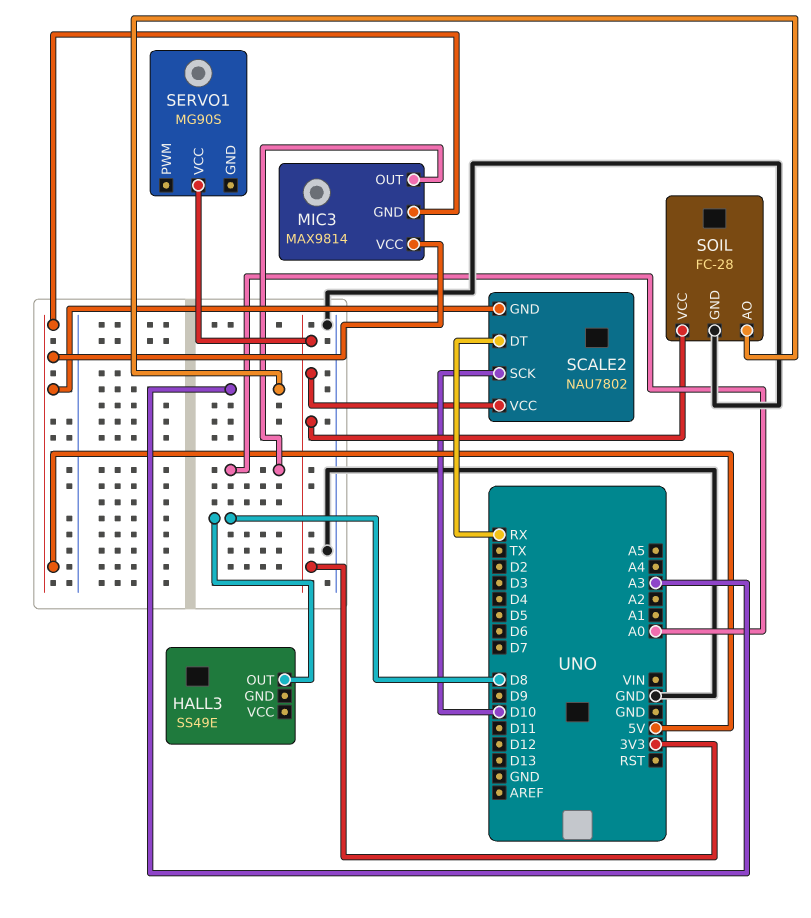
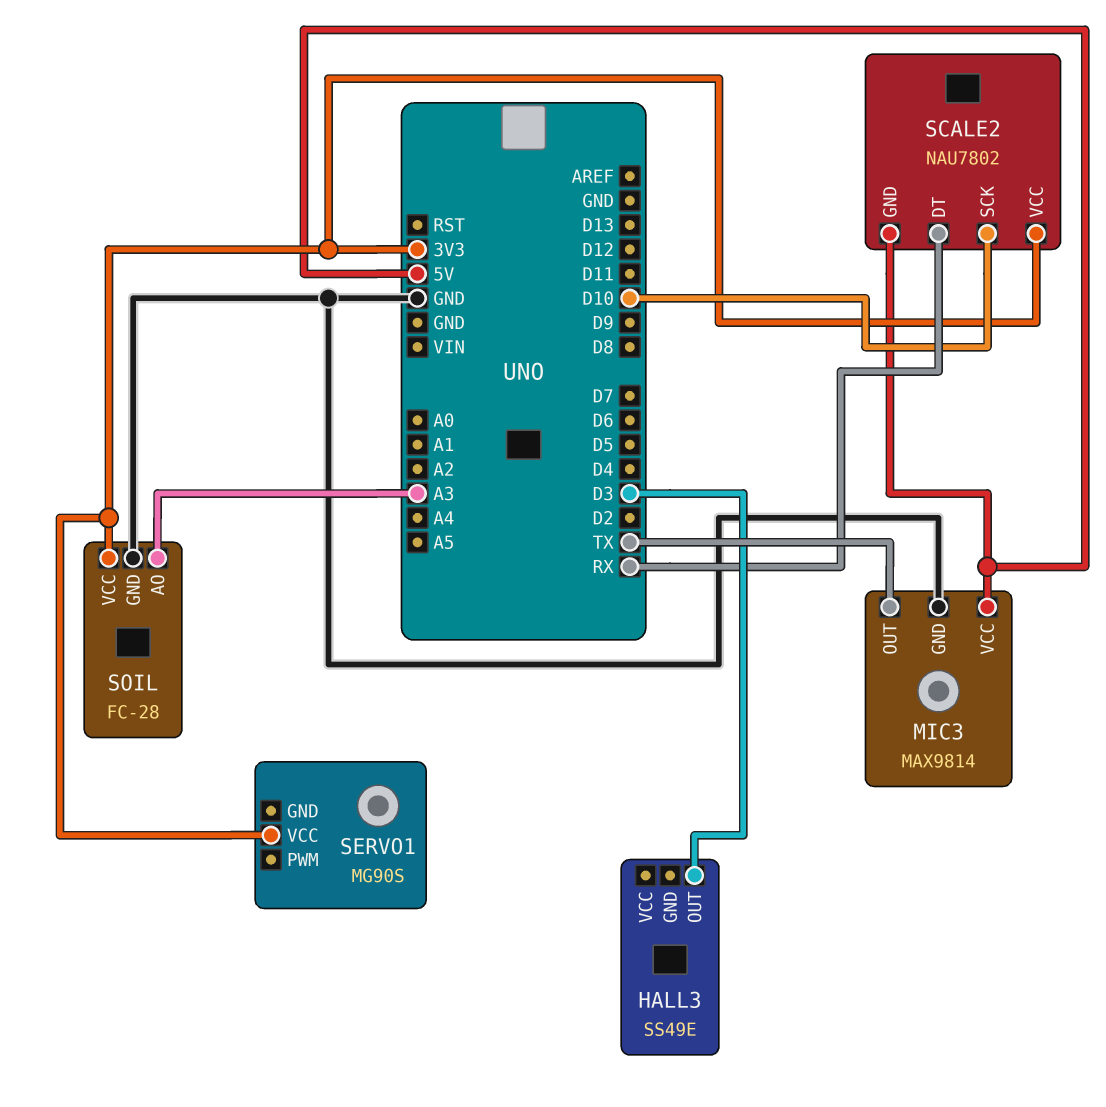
HALL3 pin OUT: D8 -> D3
MIC3 pin GND: 5V -> GND
MIC3 pin OUT: A0 -> TX

